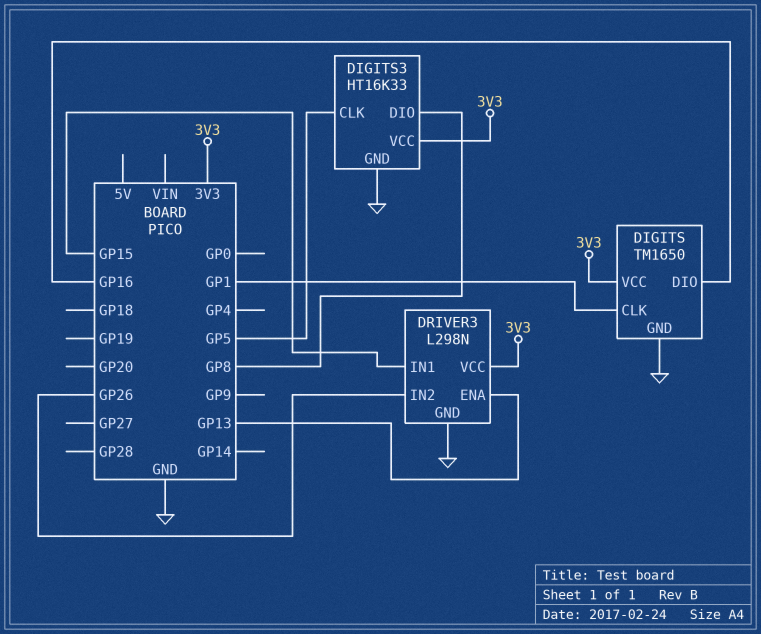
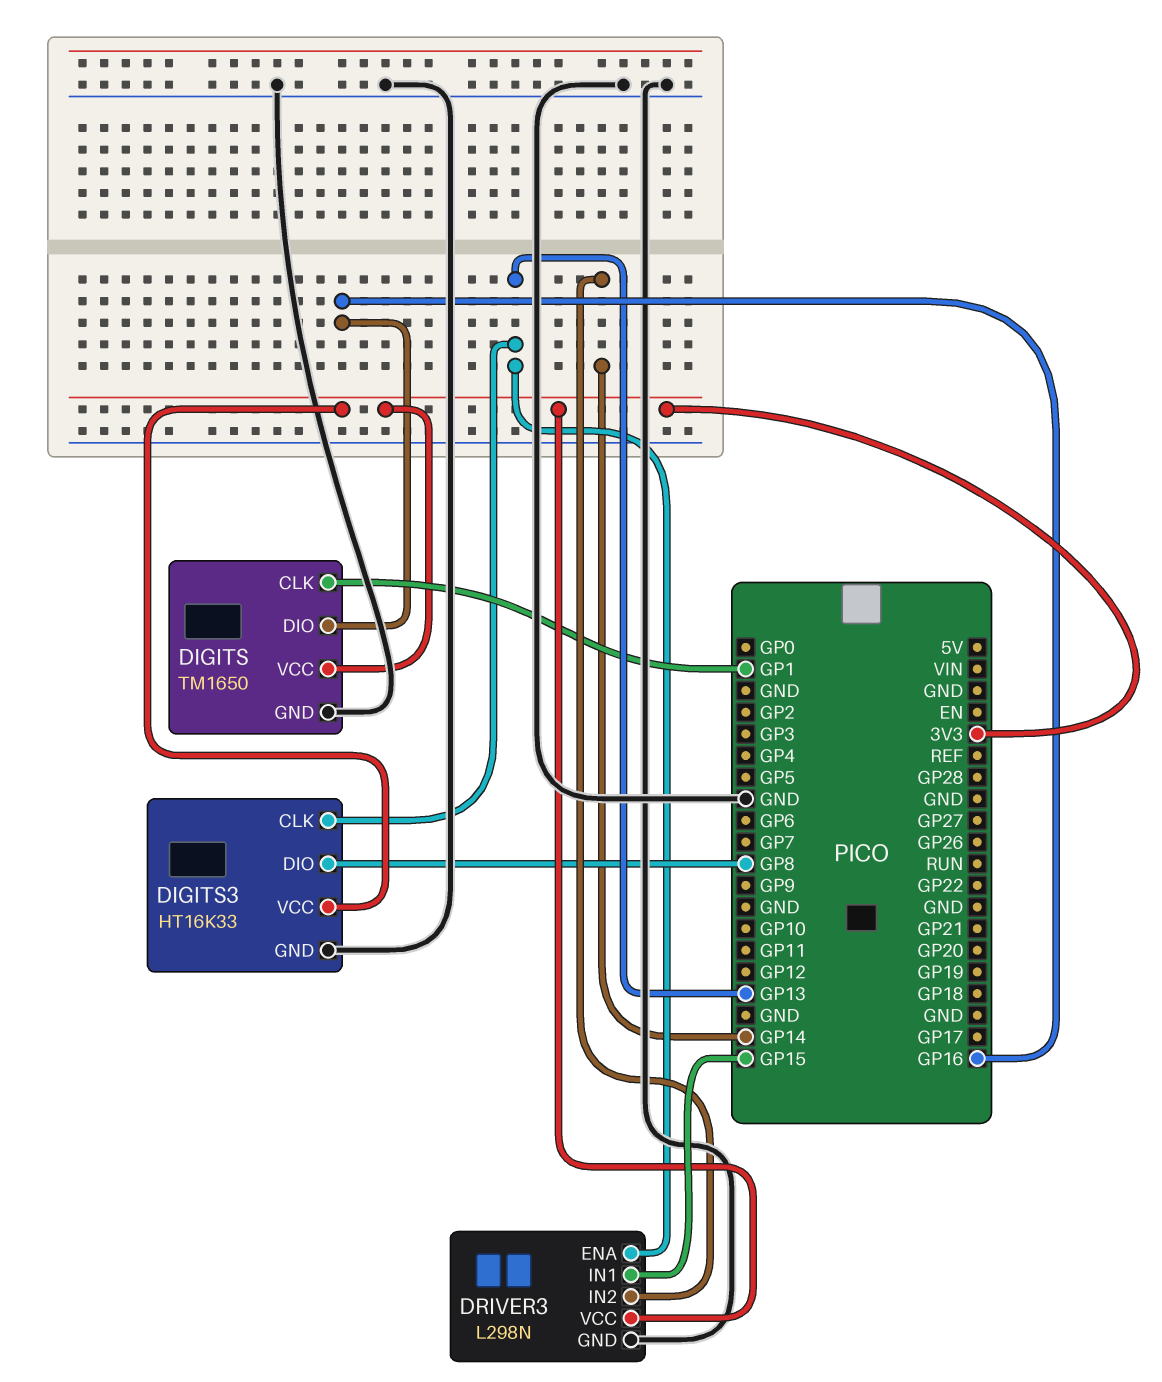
DIGITS3 pin CLK: GP5 -> GP13
DRIVER3 pin IN2: GP26 -> GP14

